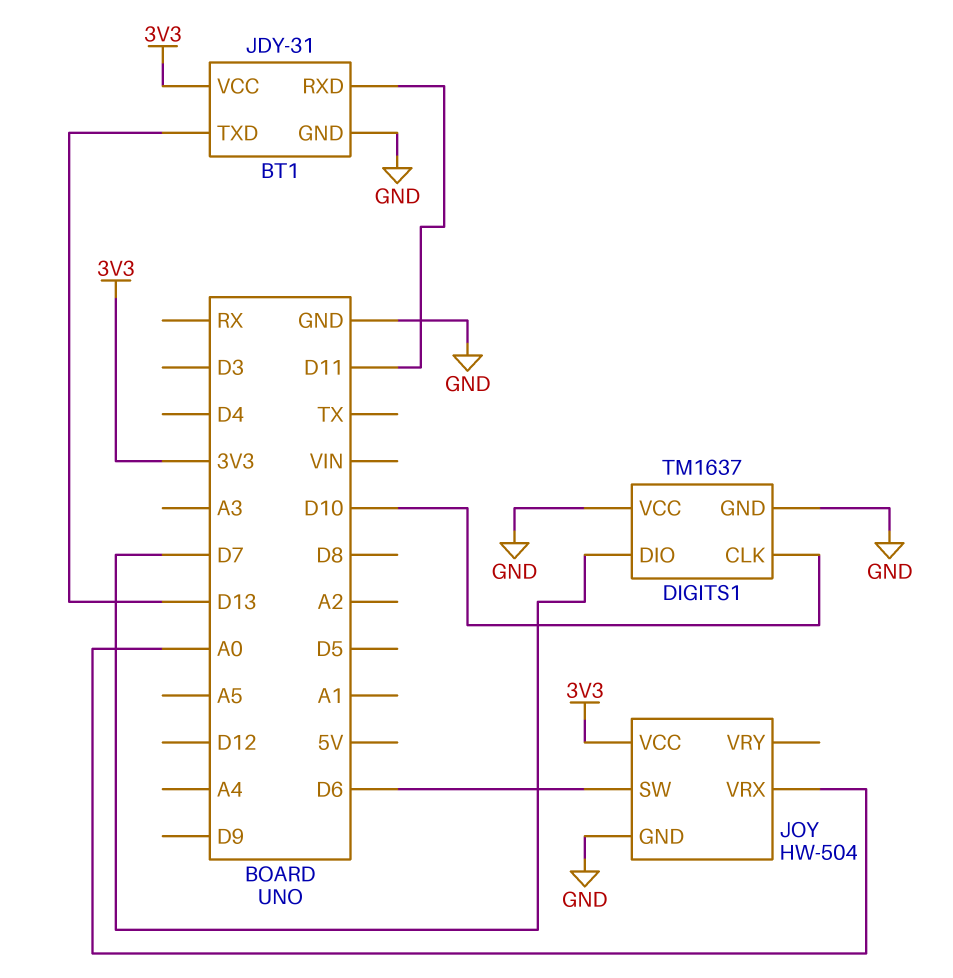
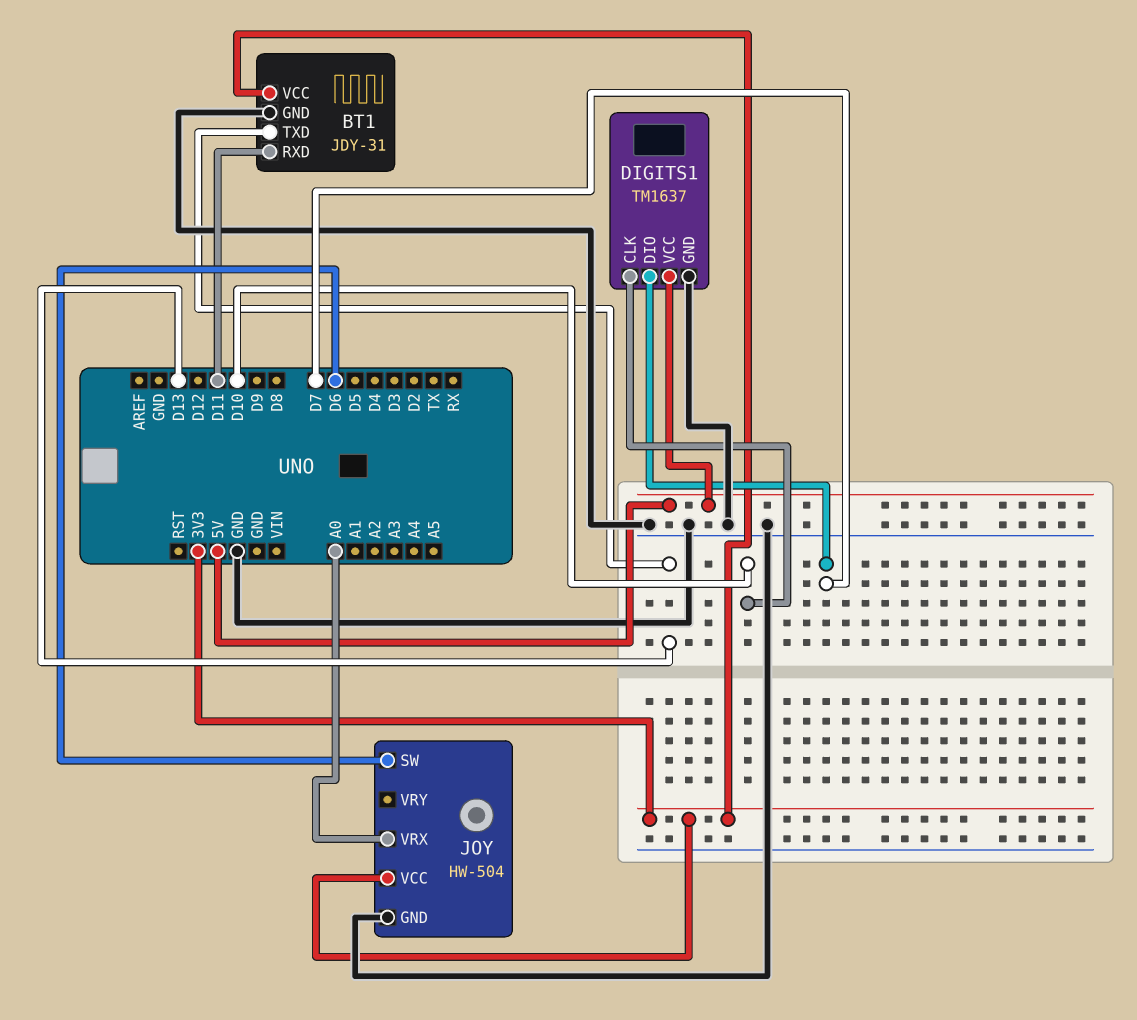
DIGITS1 pin VCC: GND -> 5V

